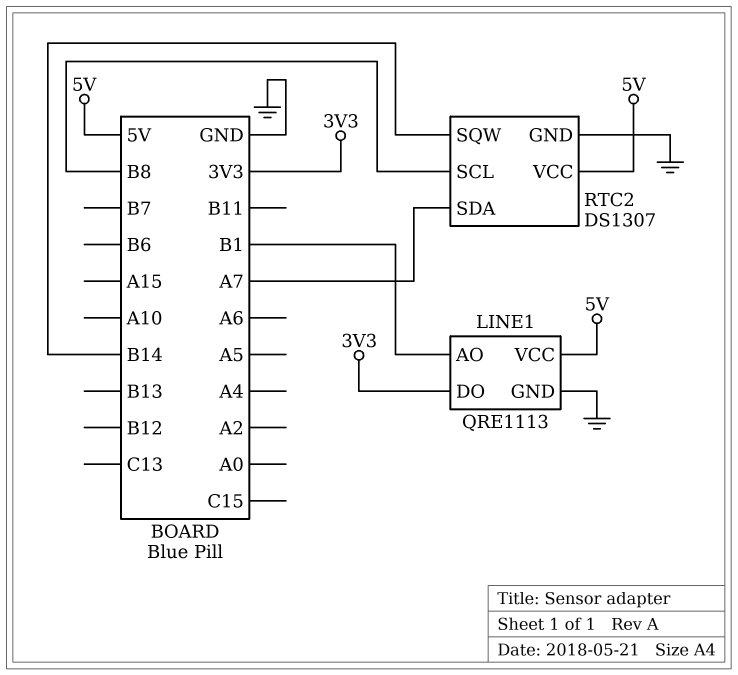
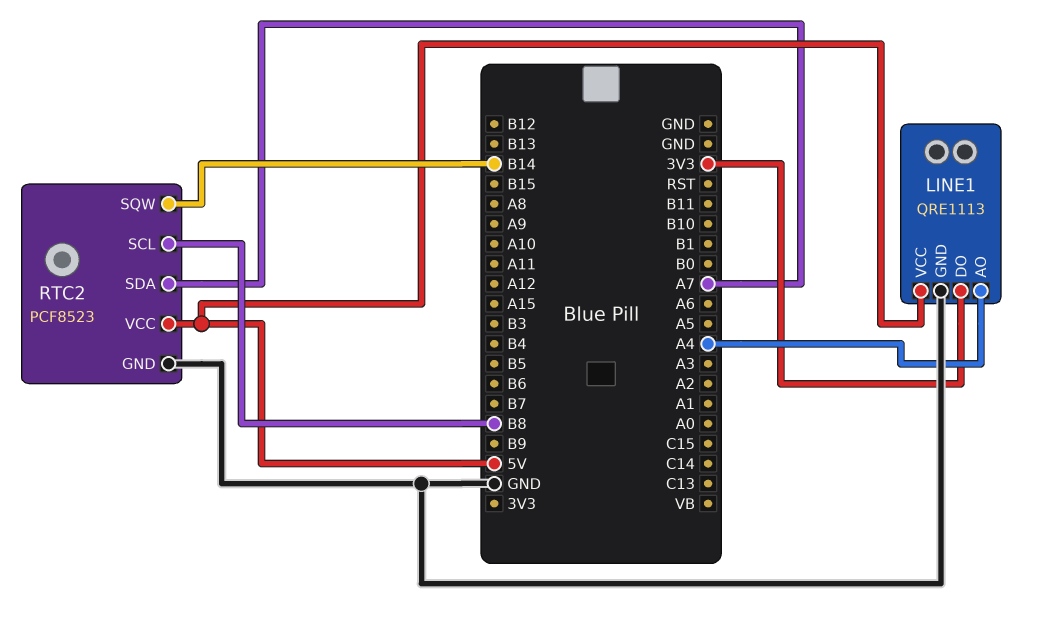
LINE1 pin AO: B1 -> A4
RTC2: DS1307 -> PCF8523

